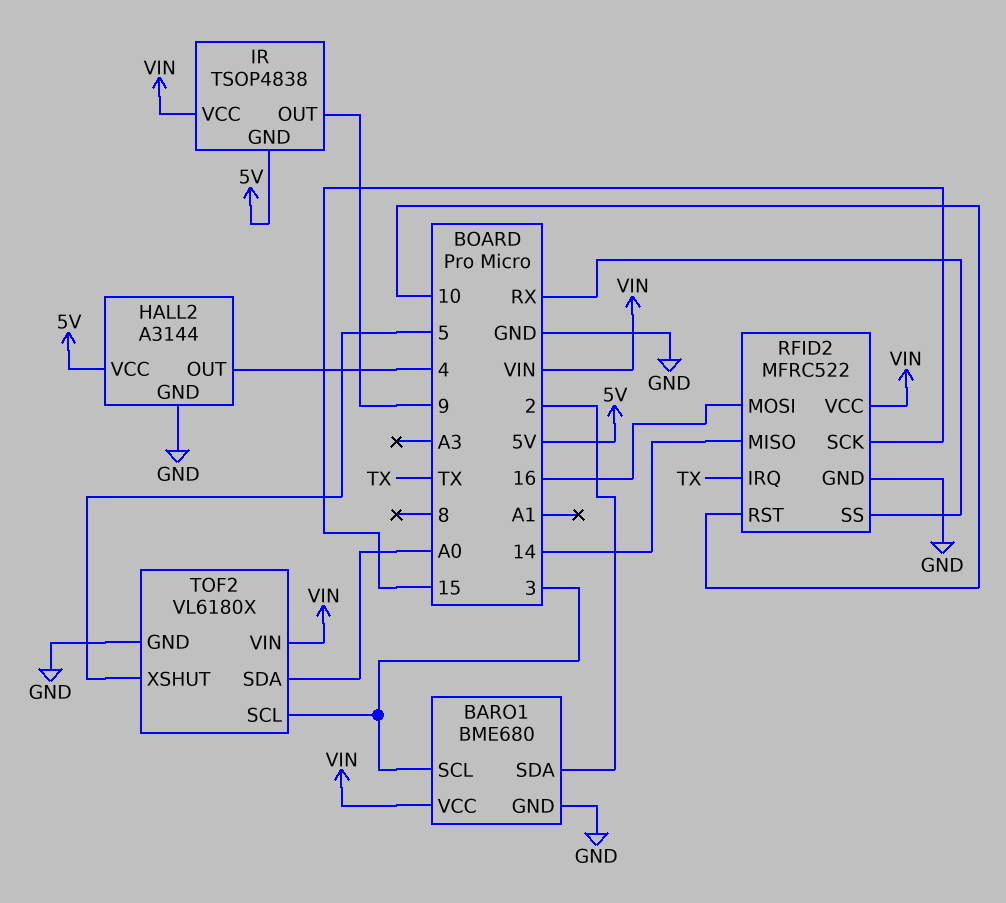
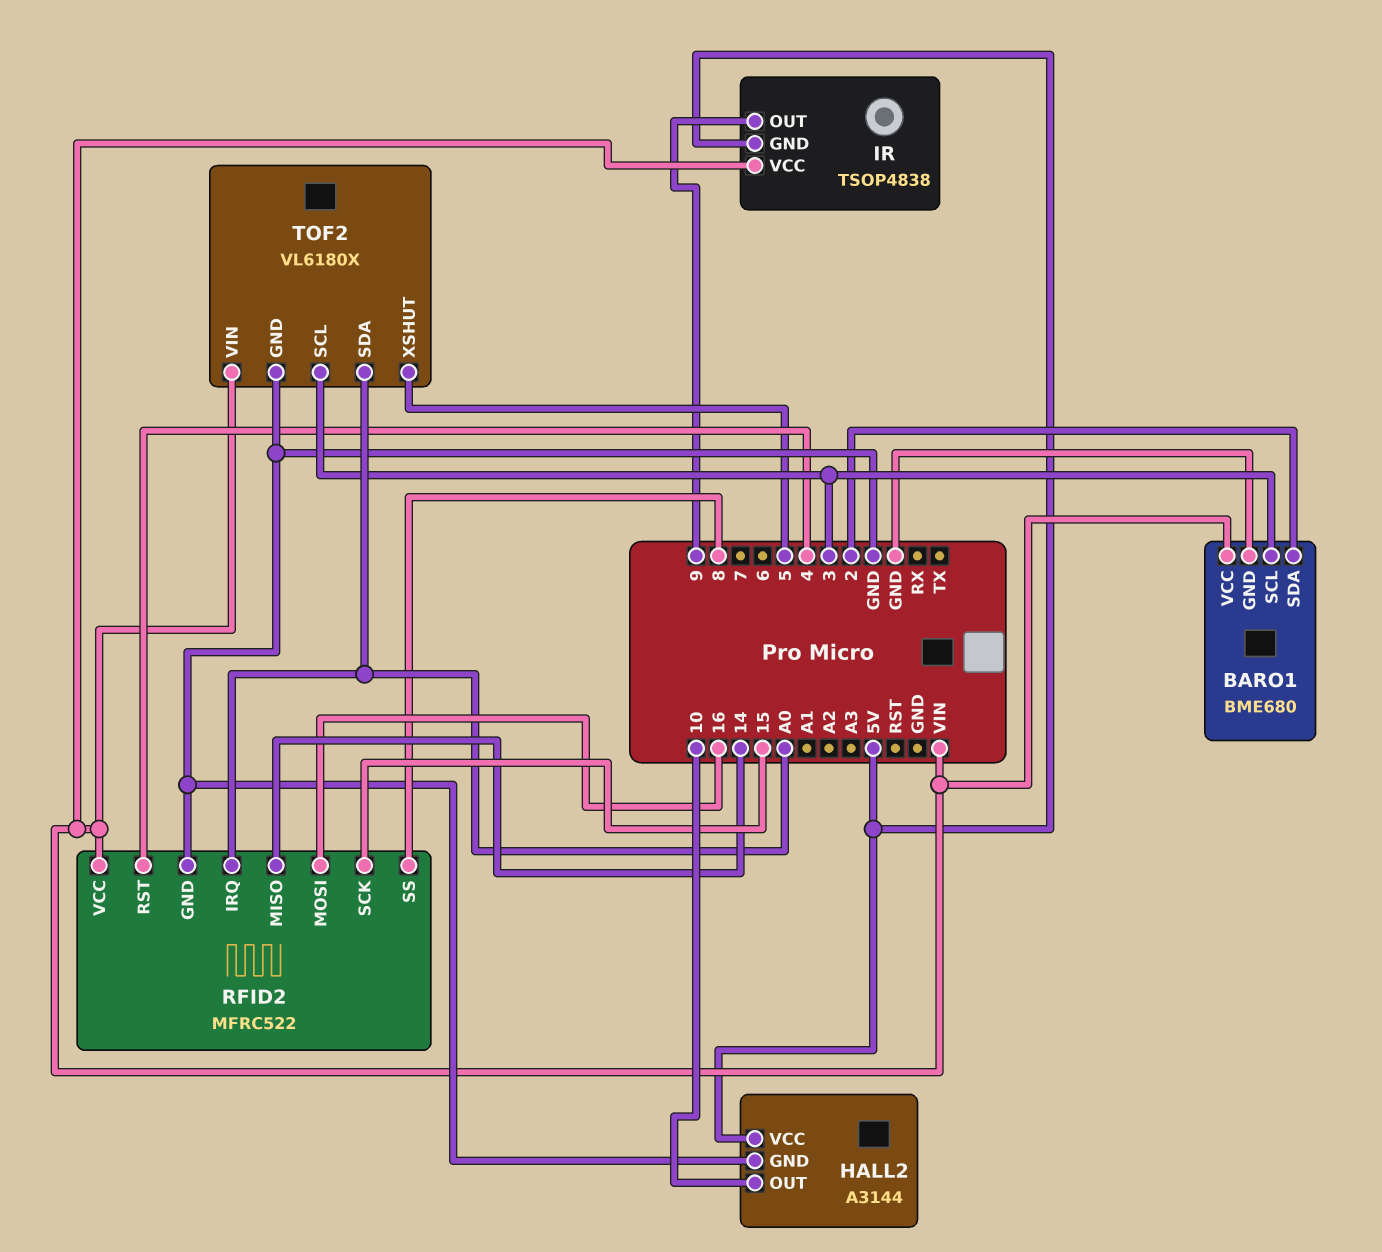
HALL2 pin OUT: 4 -> 10
RFID2 pin IRQ: TX -> A0
RFID2 pin RST: 10 -> 4
RFID2 pin SS: RX -> 8

